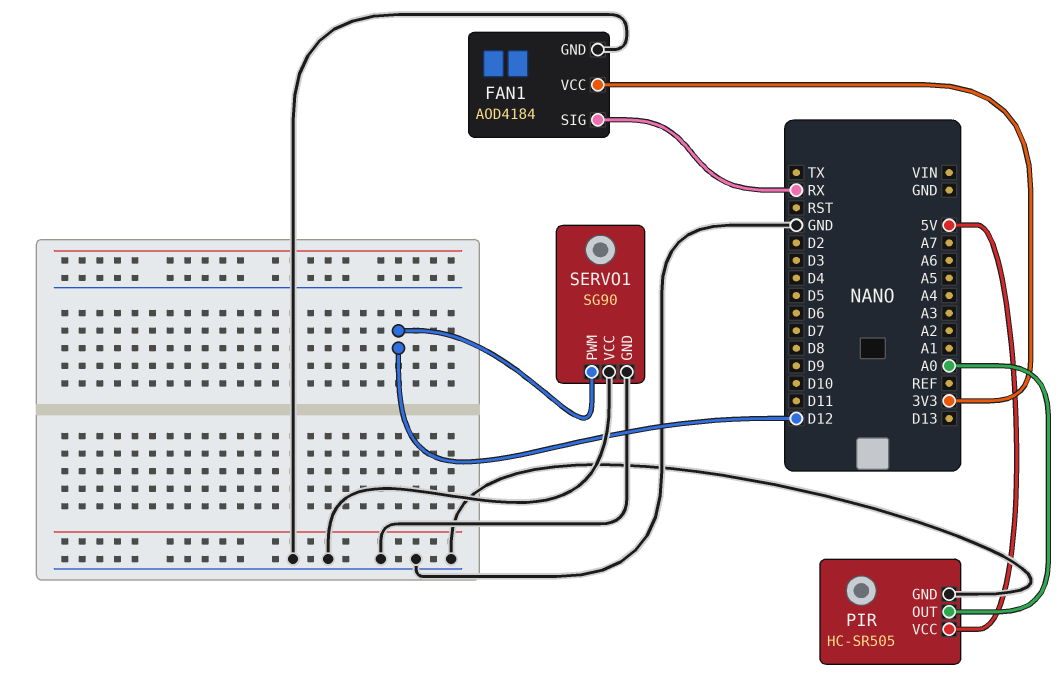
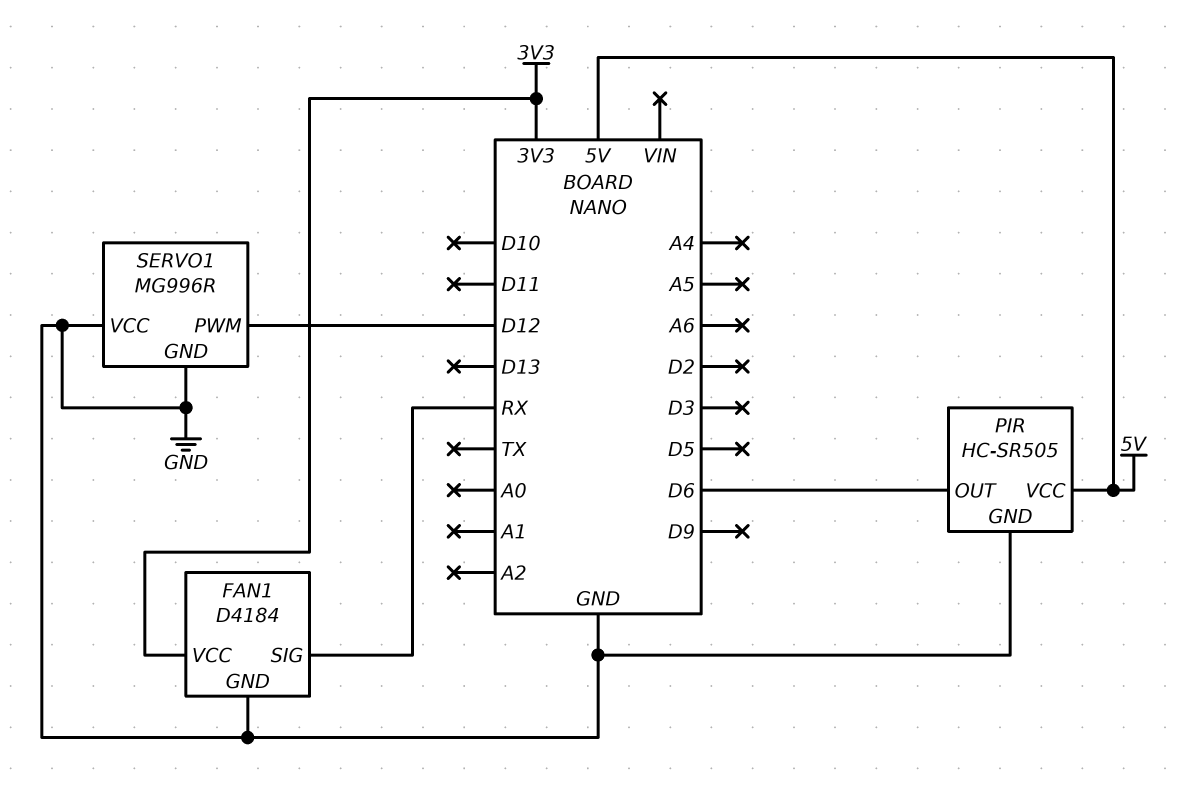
FAN1: AOD4184 -> D4184
PIR pin OUT: A0 -> D6
SERVO1: SG90 -> MG996R

